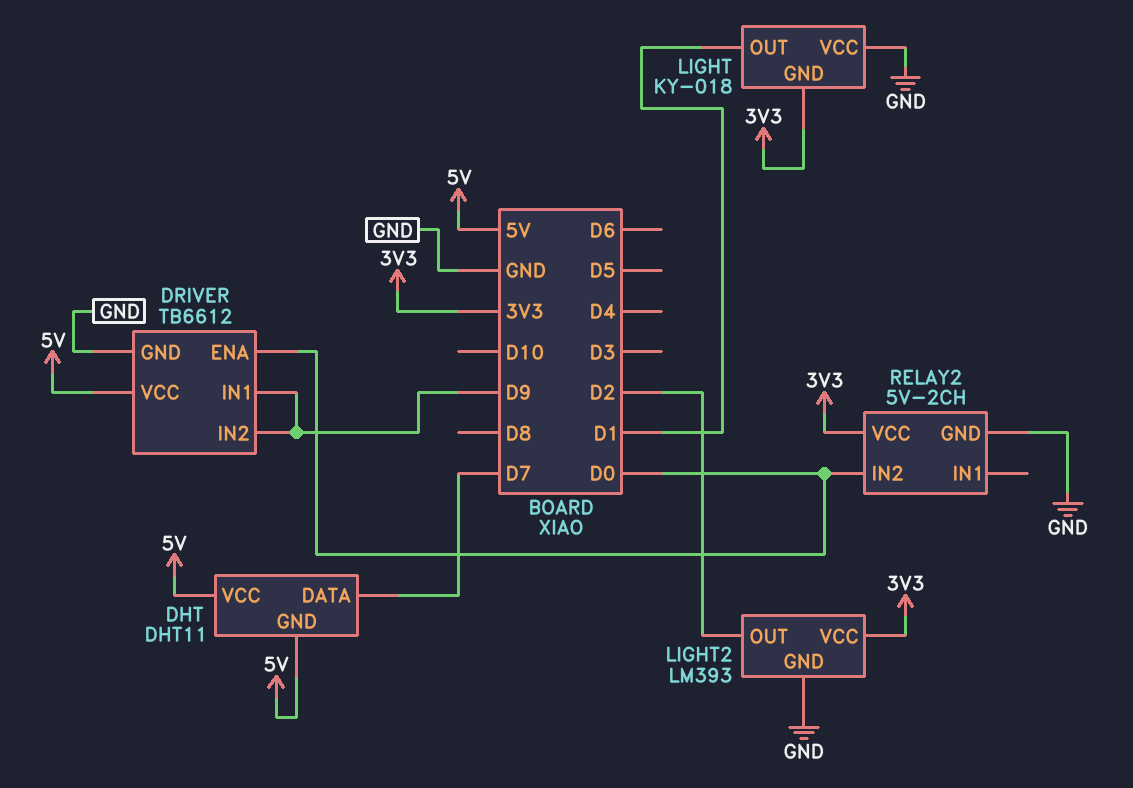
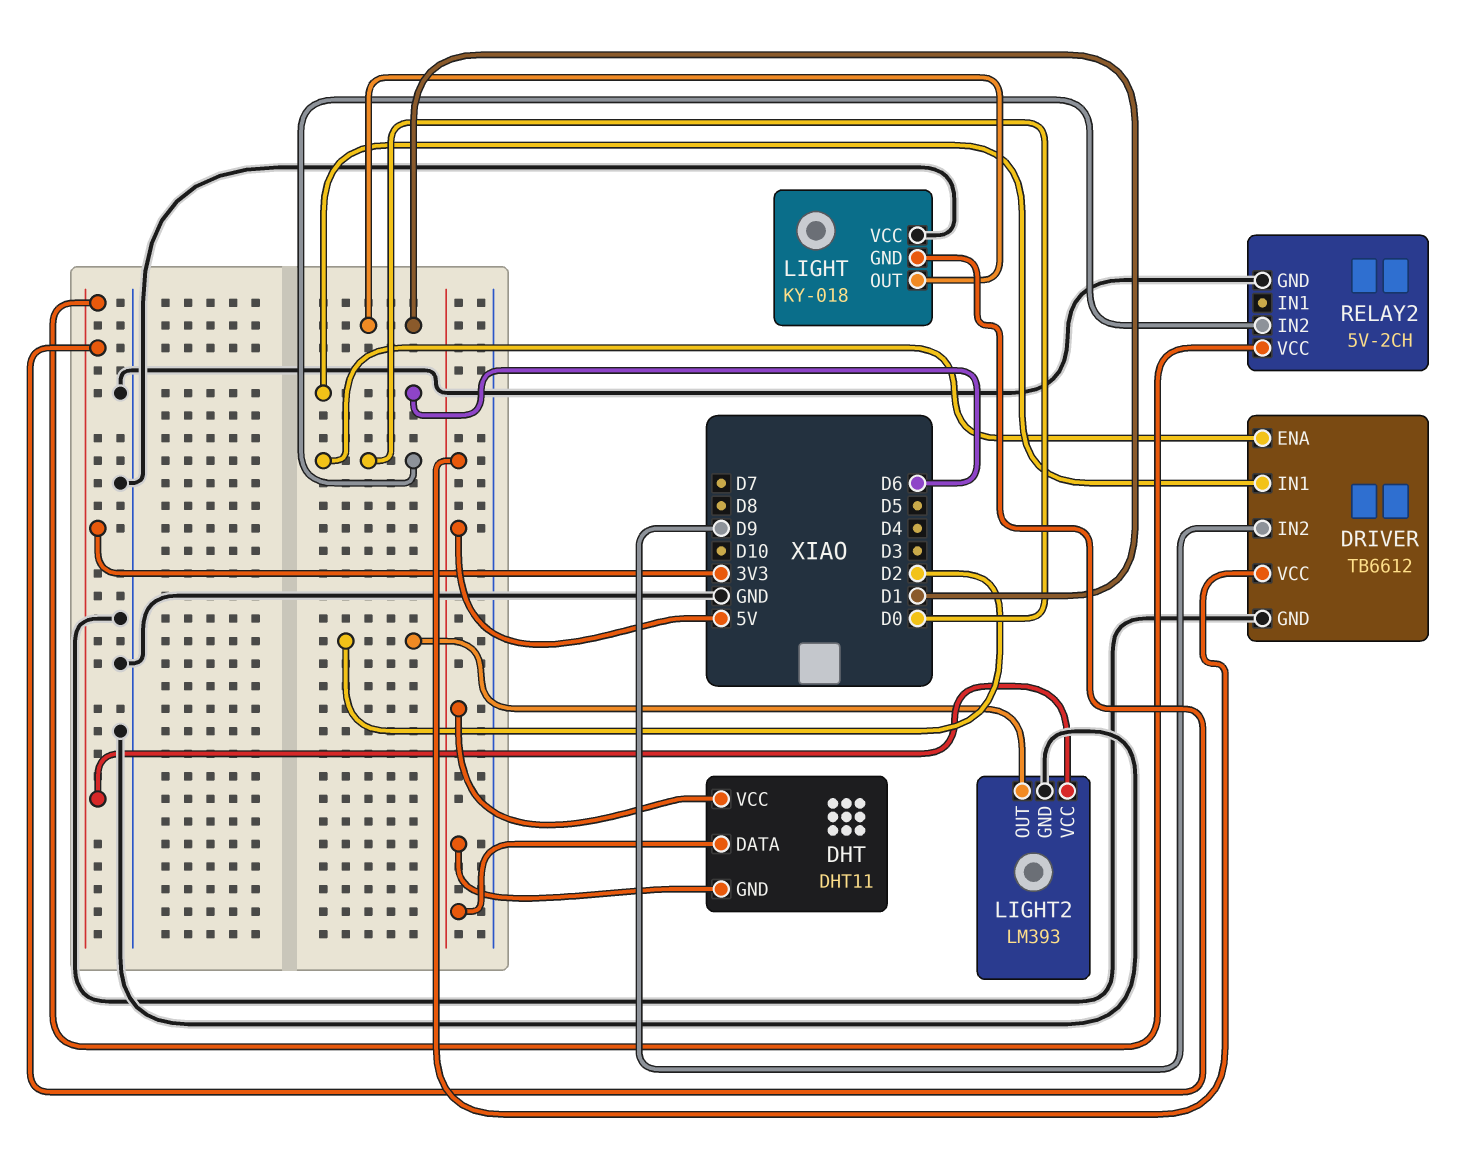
DHT pin DATA: D7 -> 5V
DRIVER pin IN1: D9 -> D6

